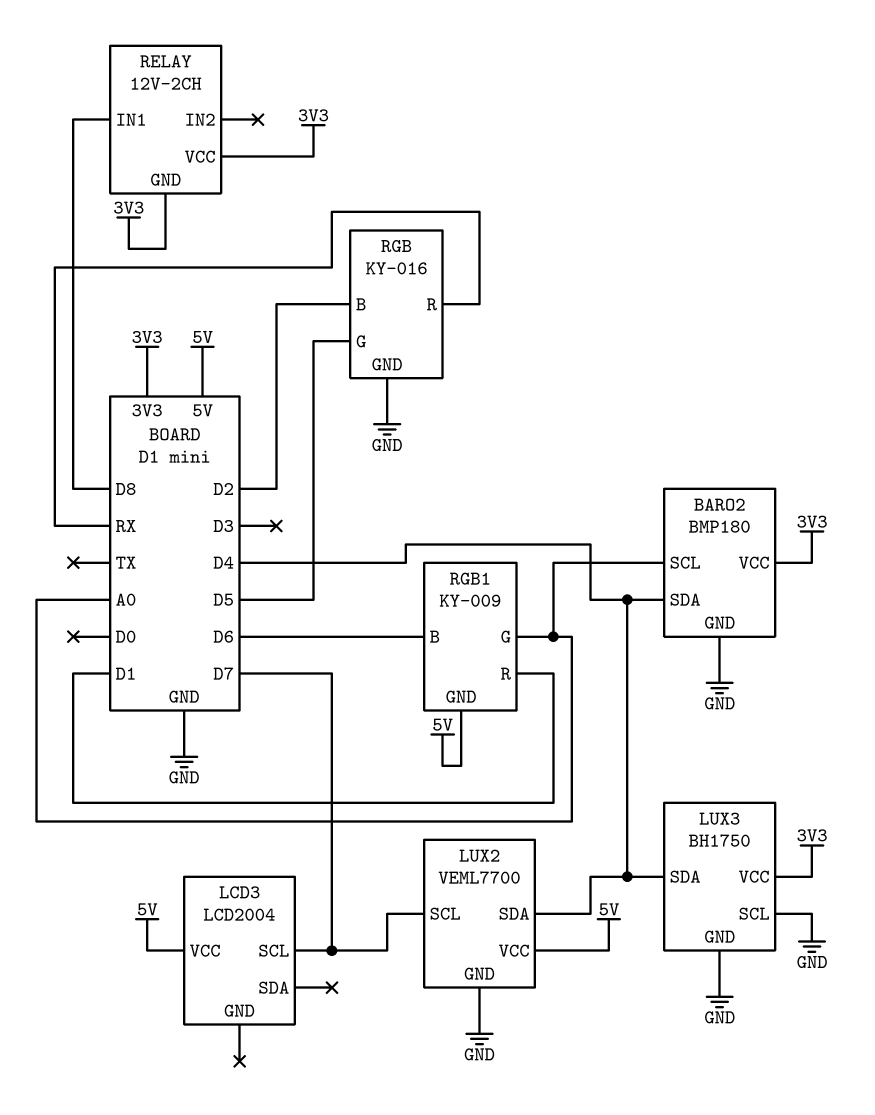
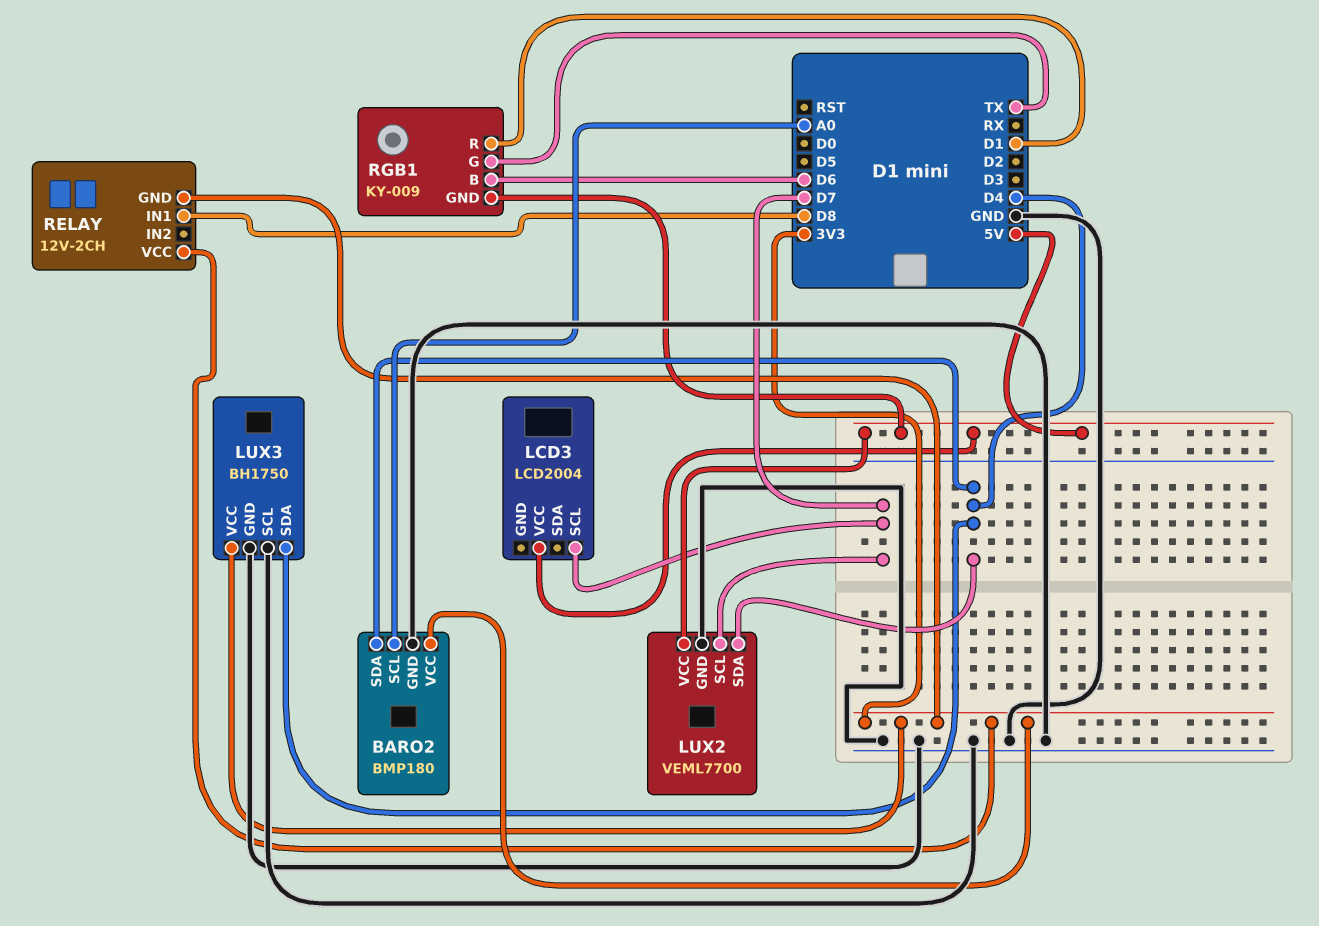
RGB: KY-016 -> none
RGB pin B: D2 -> none
RGB pin G: D5 -> none
RGB pin GND: GND -> none
RGB pin R: RX -> none
RGB1 pin G: A0 -> TX

